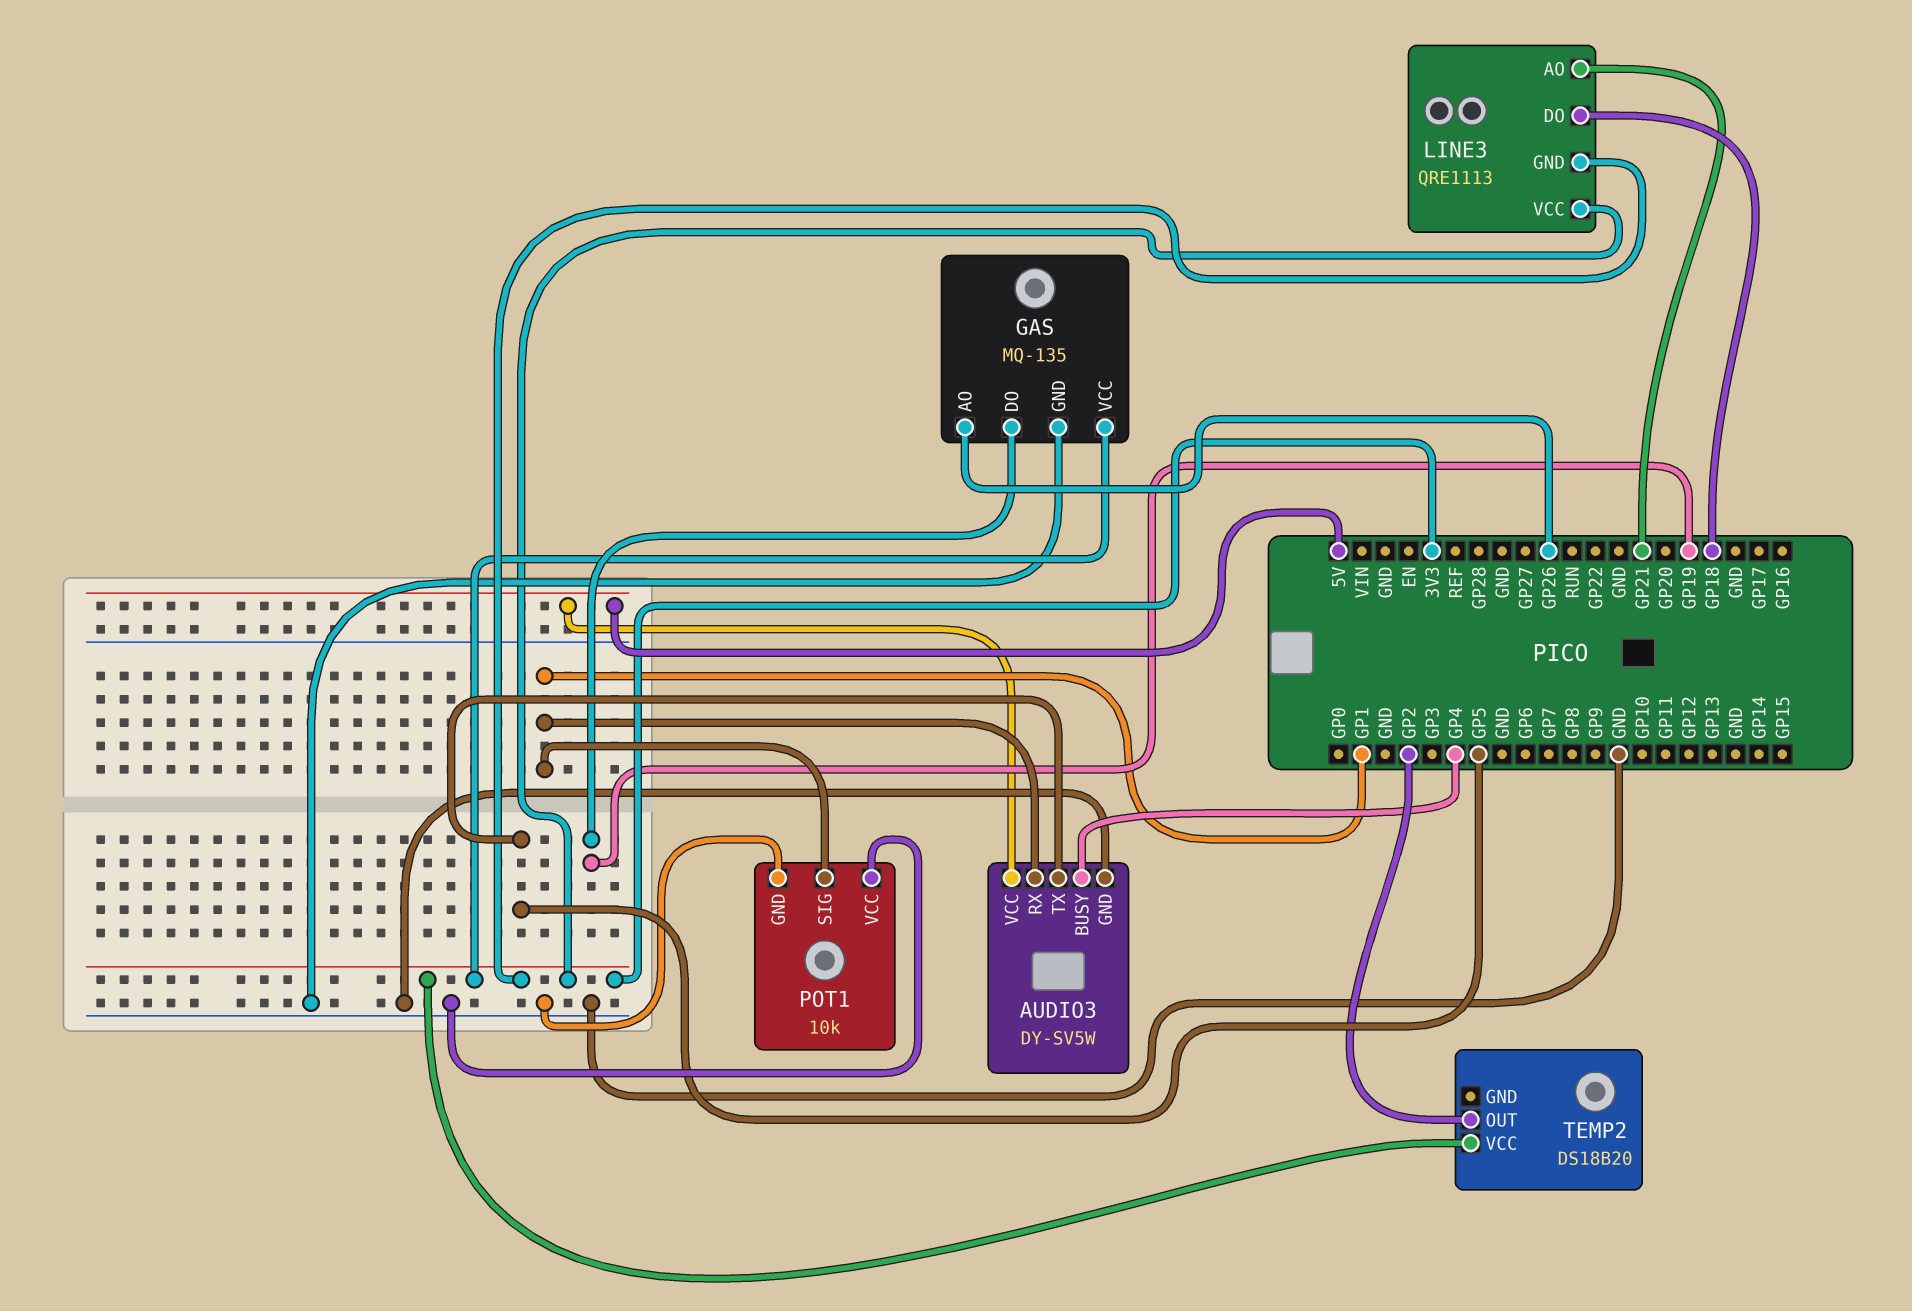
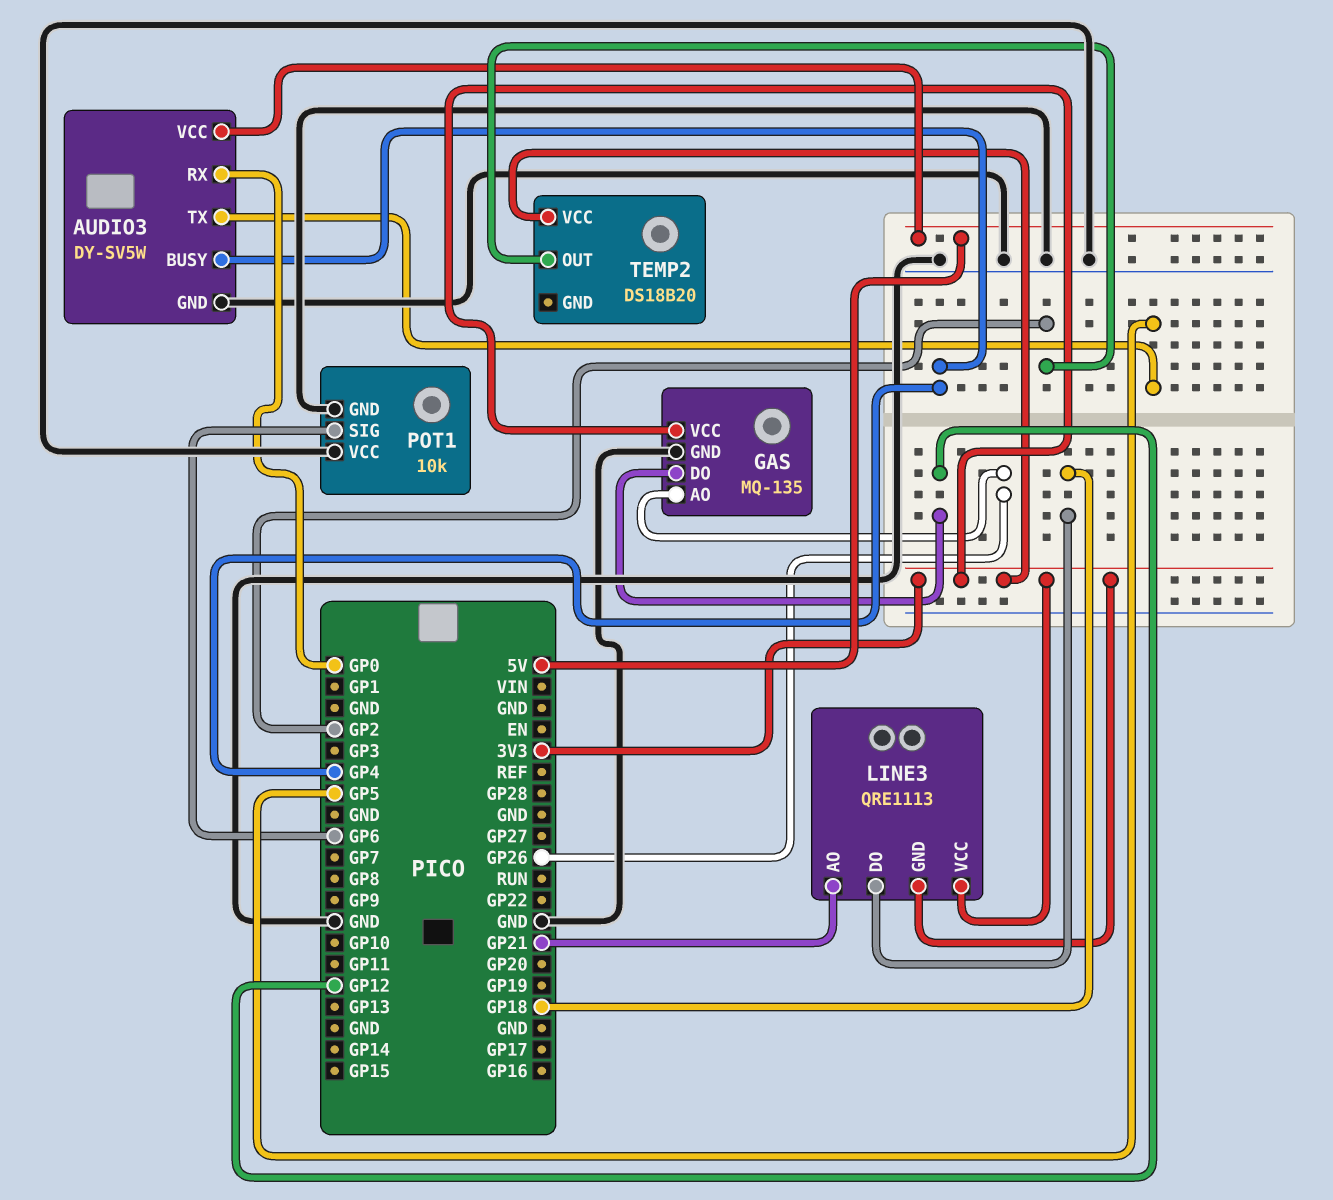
AUDIO3 pin RX: GP1 -> GP0
GAS pin DO: GP19 -> GP12
POT1 pin SIG: GP1 -> GP6

